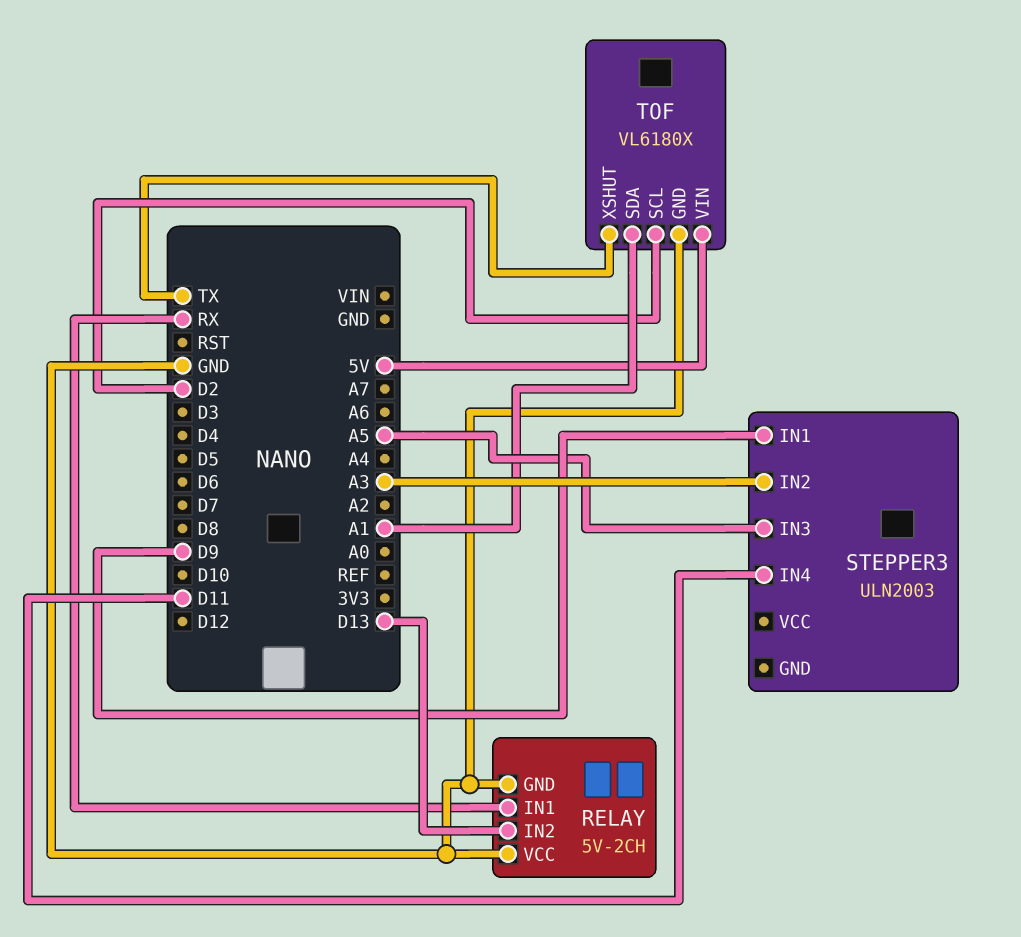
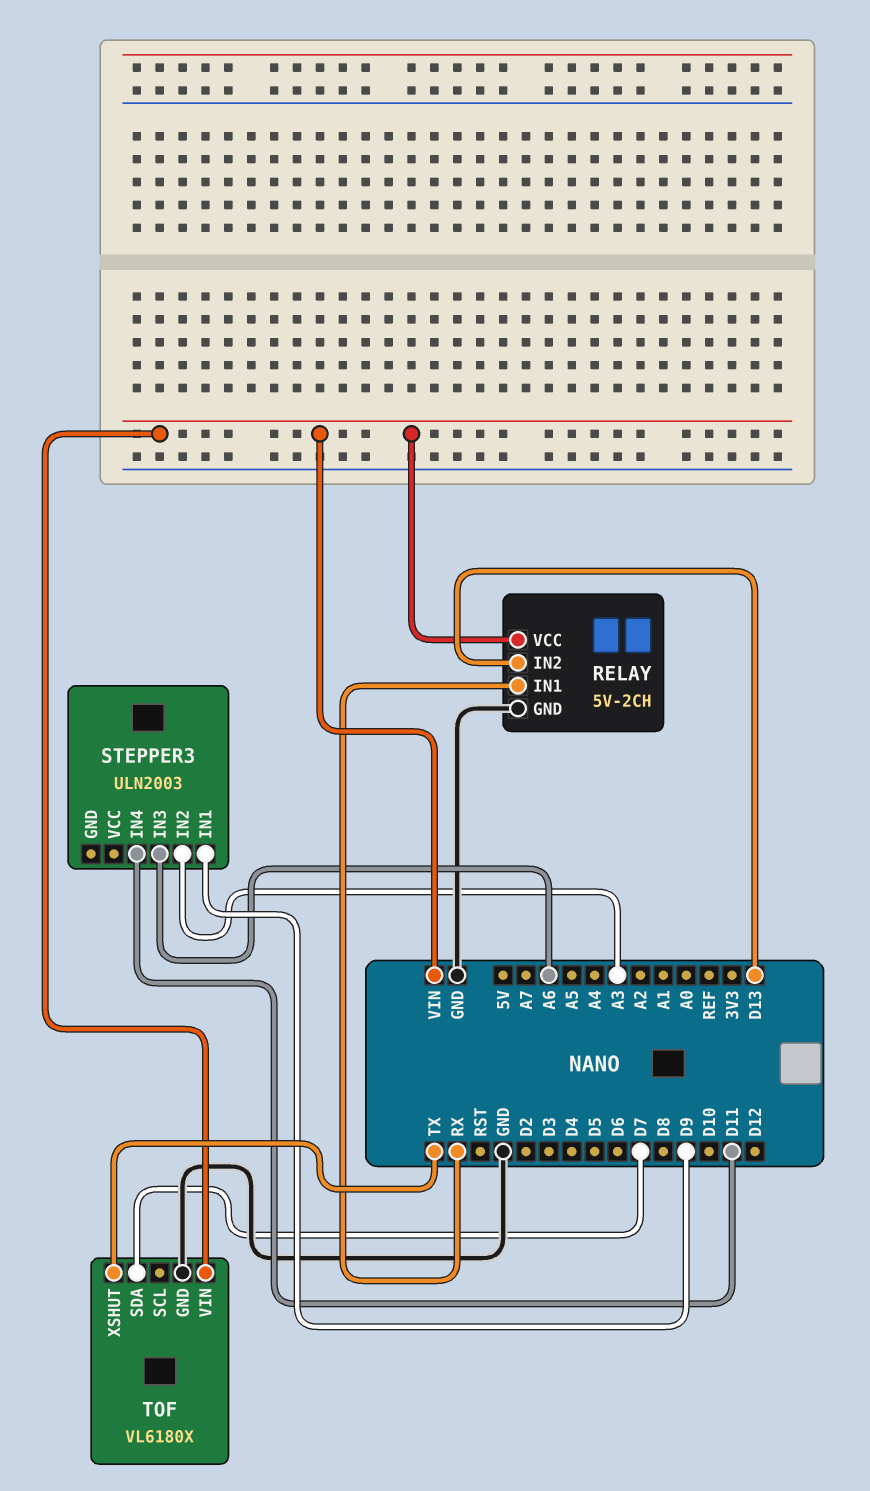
RELAY pin VCC: GND -> VIN
STEPPER3 pin IN3: A5 -> A6
TOF pin SCL: D2 -> none
TOF pin SDA: A1 -> D7
TOF pin VIN: 5V -> VIN

